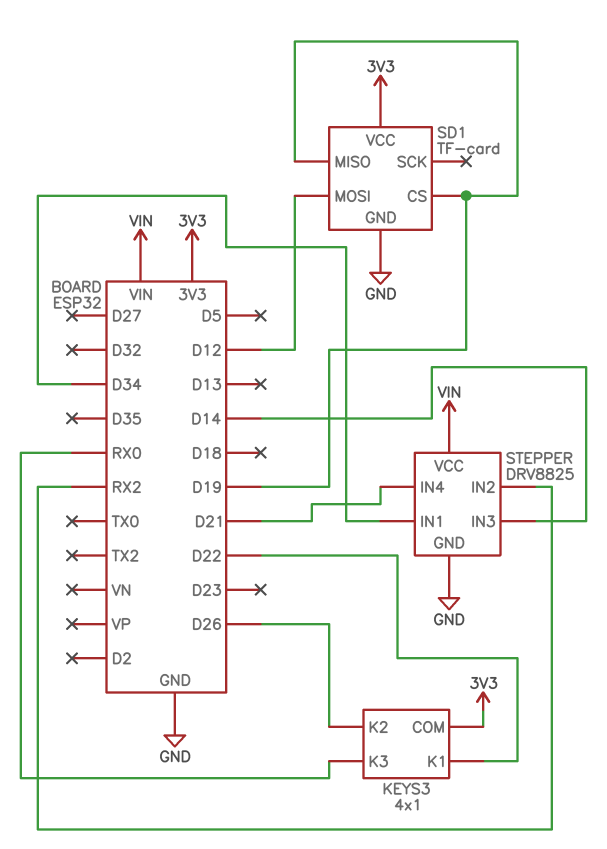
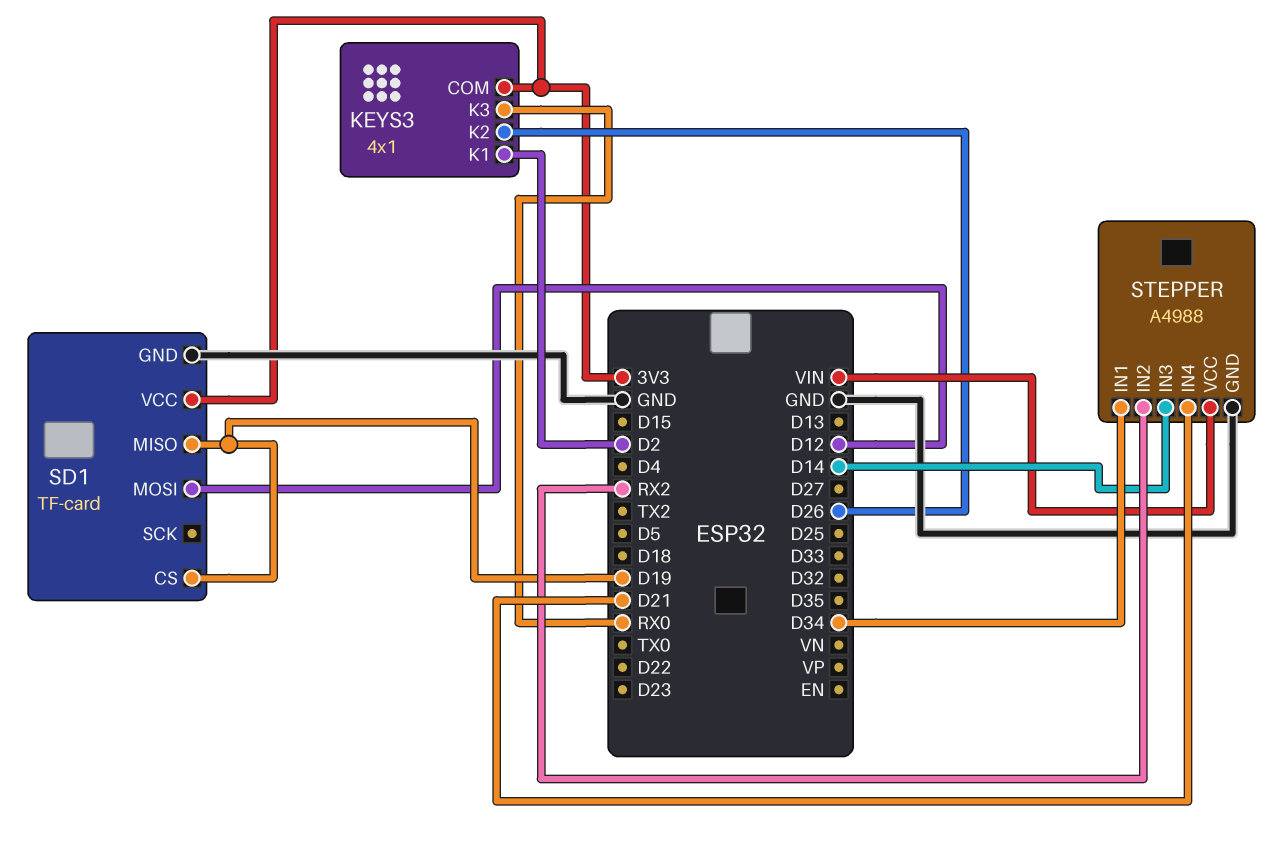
KEYS3 pin K1: D22 -> D2
STEPPER: DRV8825 -> A4988

